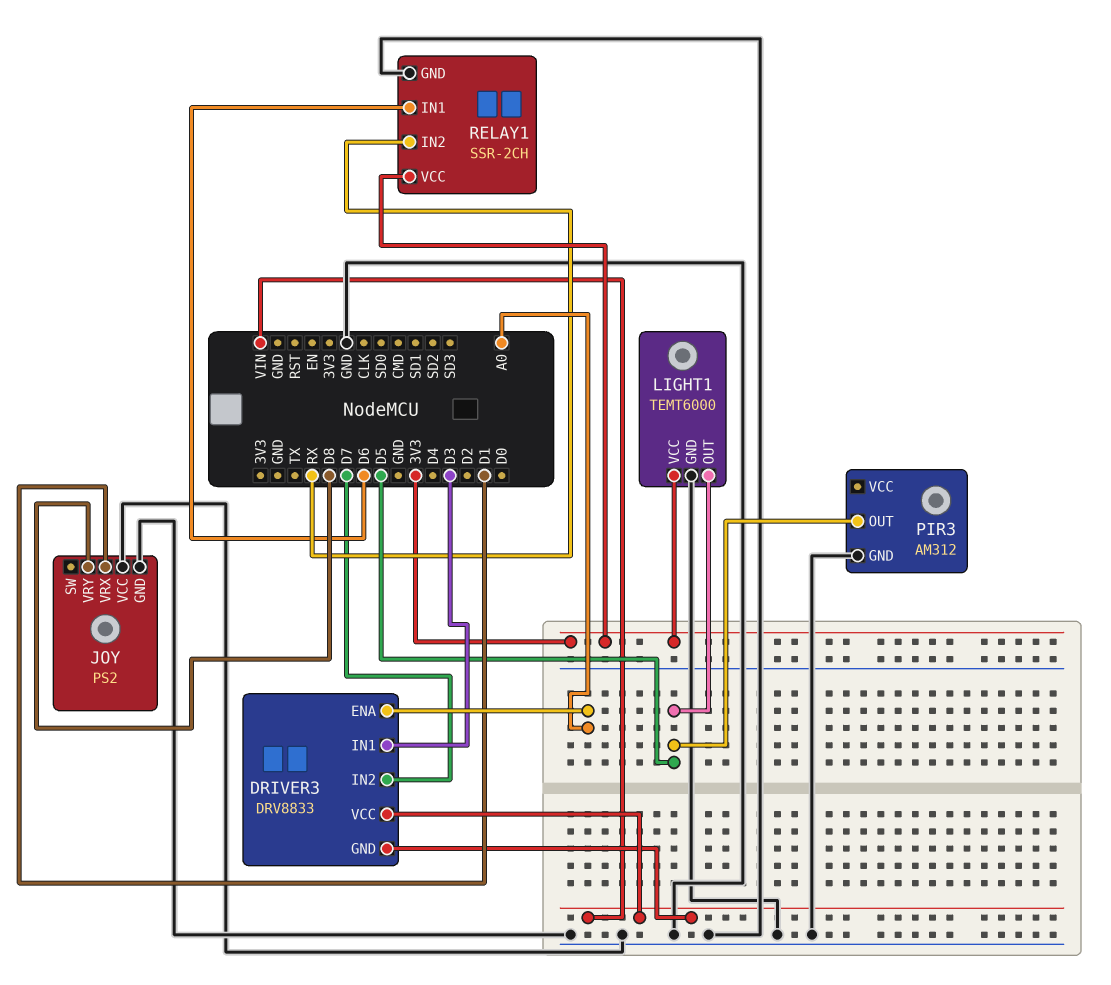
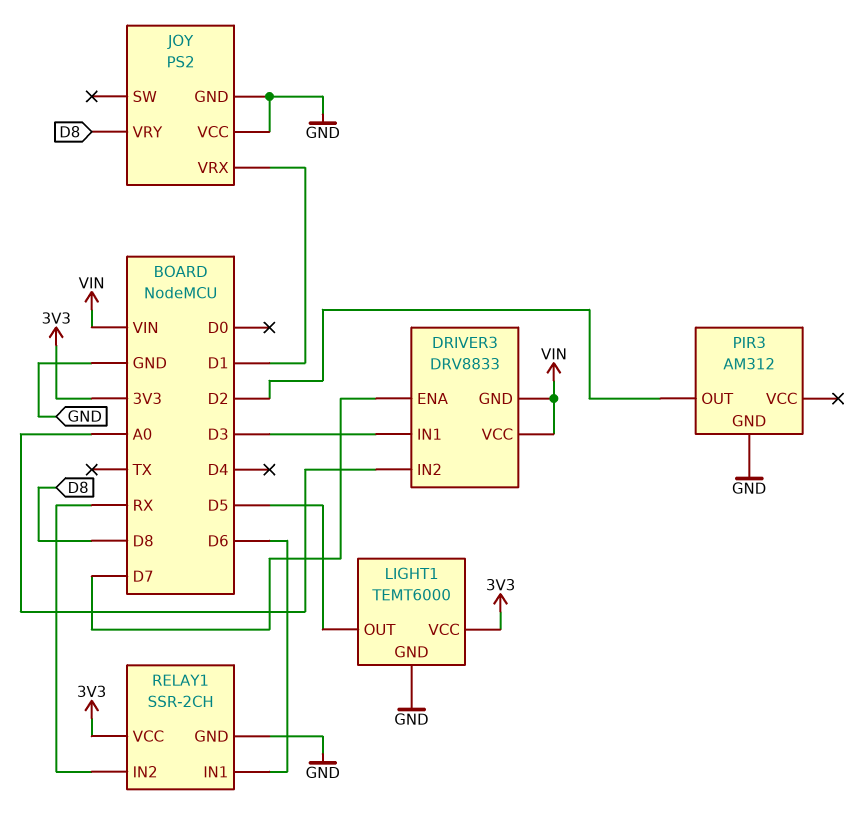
DRIVER3 pin ENA: A0 -> D7
DRIVER3 pin IN2: D7 -> A0
PIR3 pin OUT: D5 -> D2

